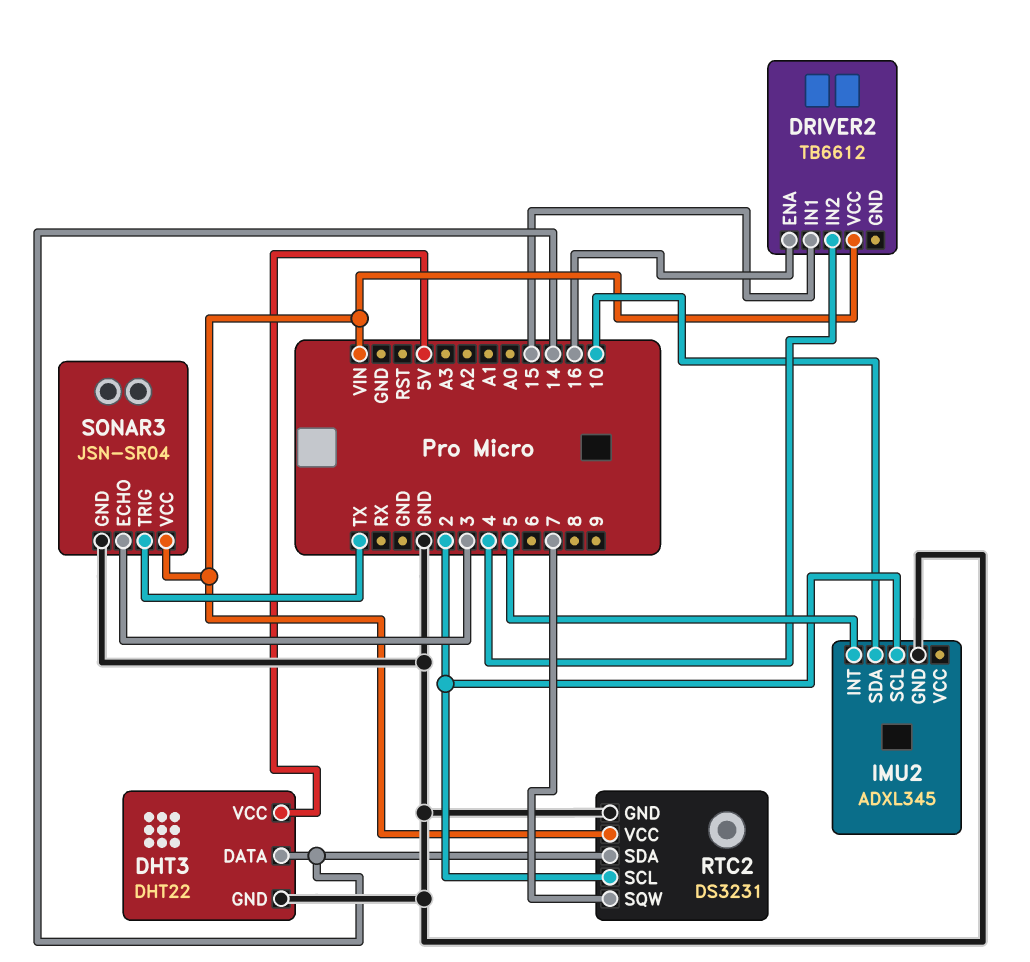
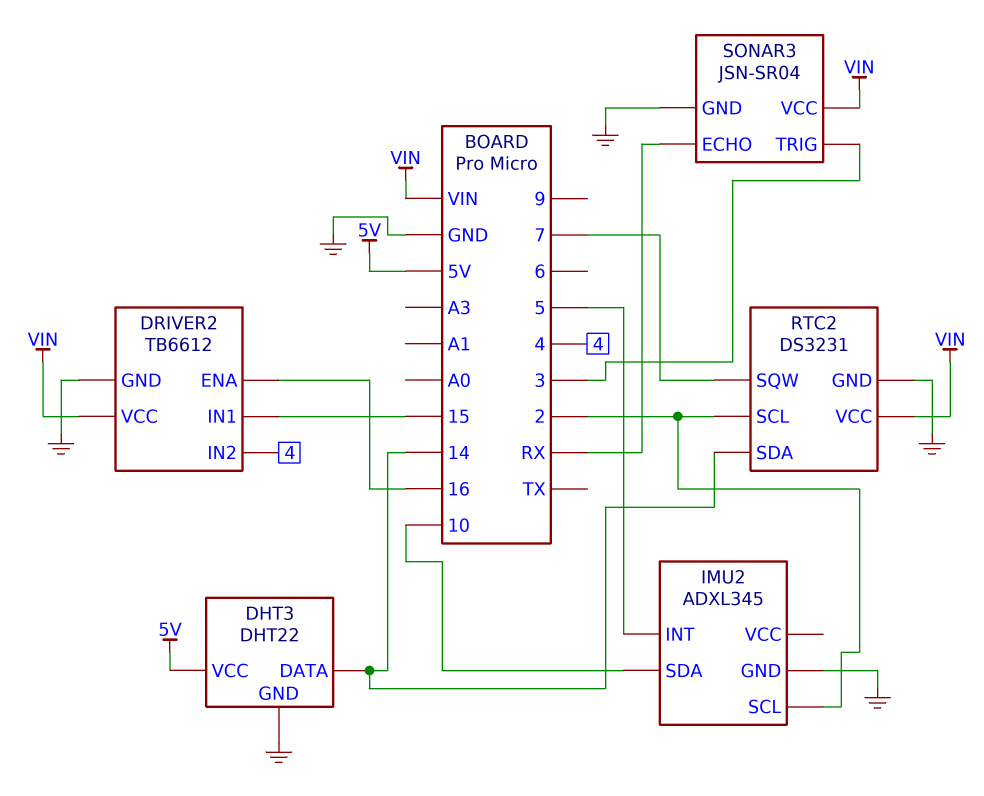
DRIVER2 pin GND: none -> GND
SONAR3 pin ECHO: 3 -> RX
SONAR3 pin TRIG: TX -> 3

